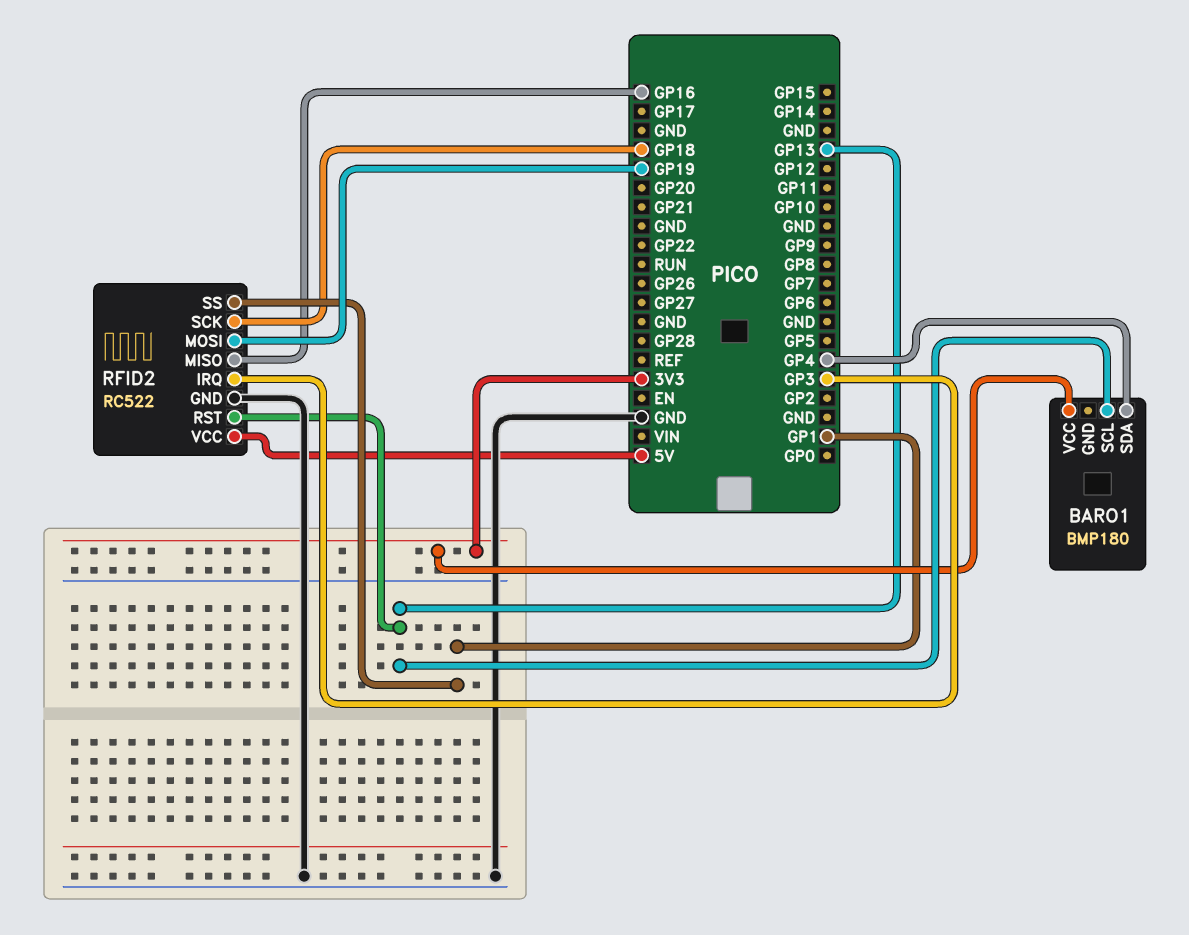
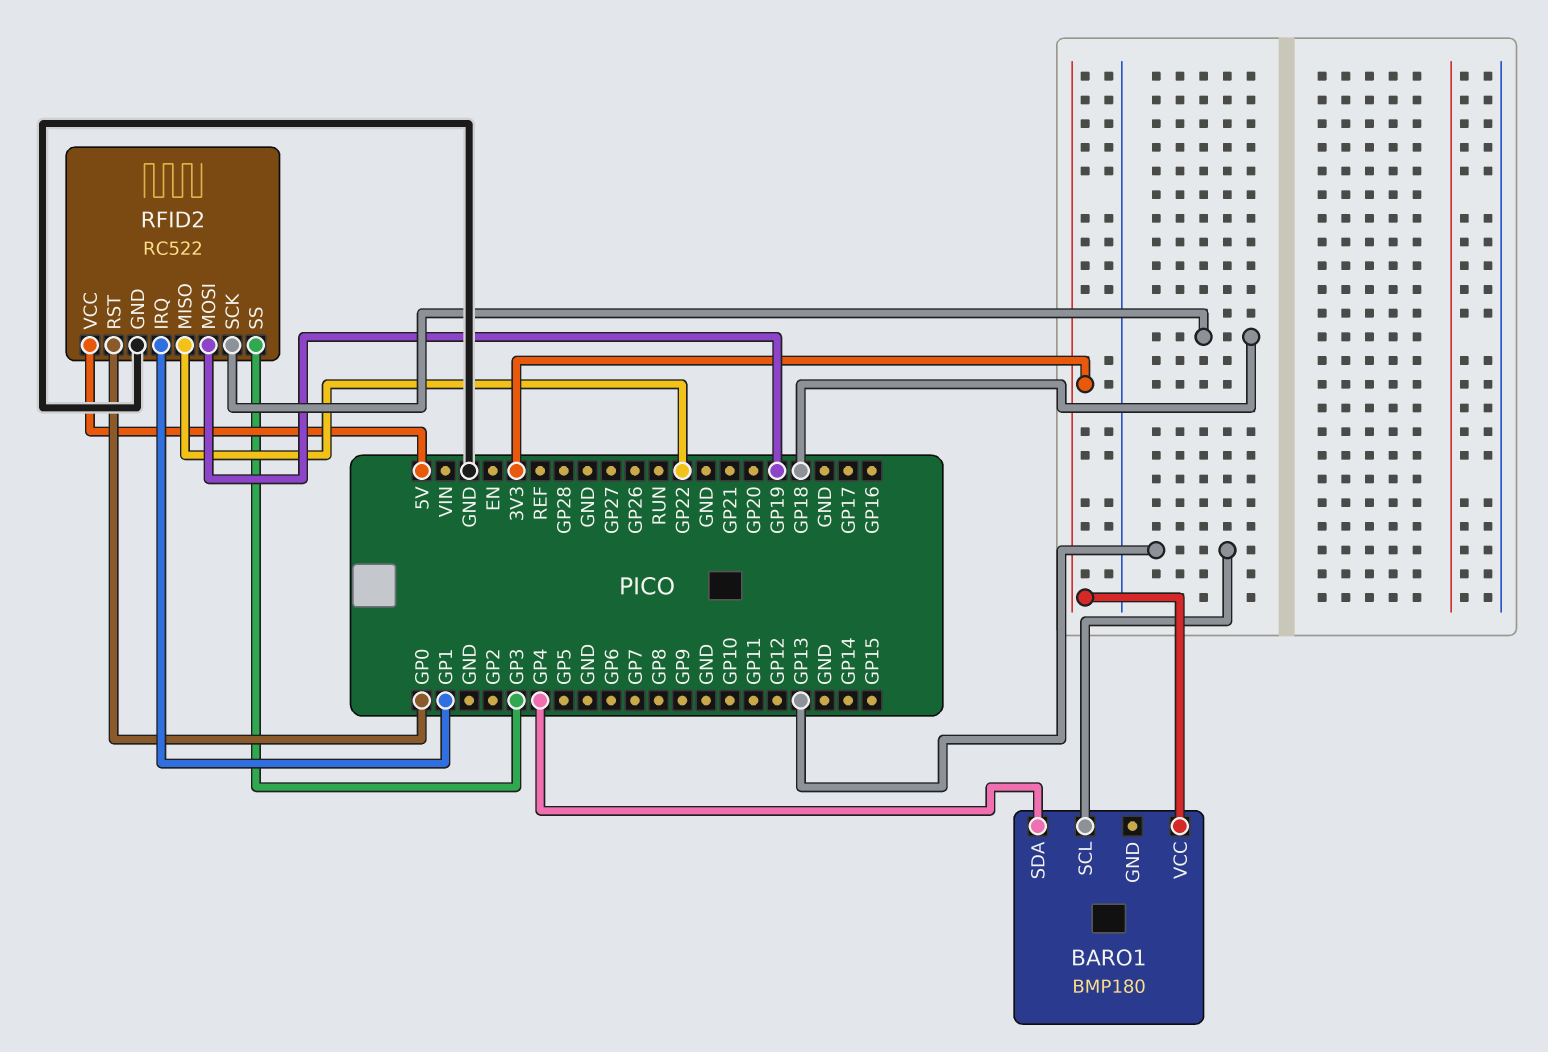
RFID2 pin IRQ: GP3 -> GP1
RFID2 pin MISO: GP16 -> GP22
RFID2 pin RST: GP13 -> GP0
RFID2 pin SS: GP1 -> GP3

